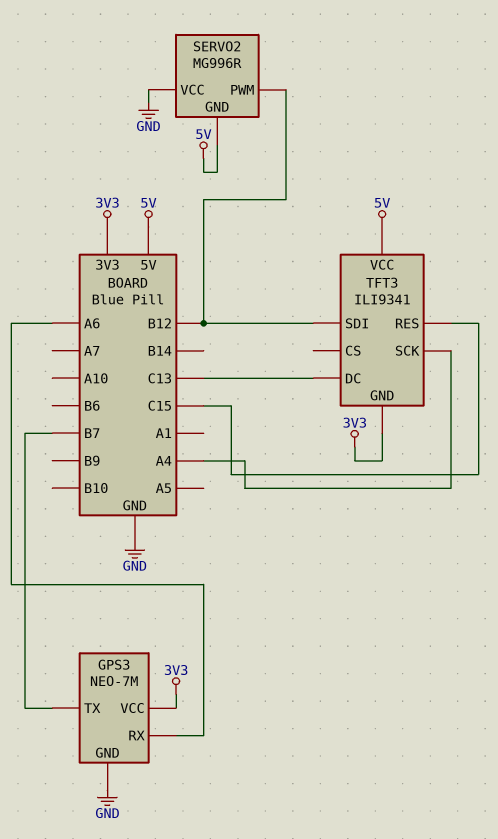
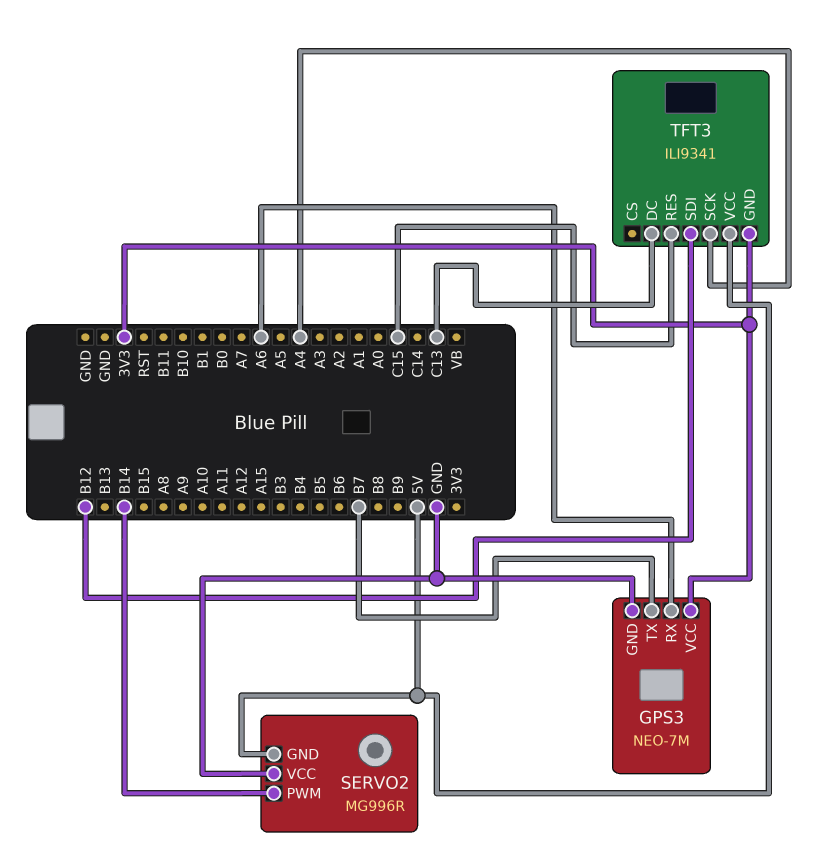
SERVO2 pin PWM: B12 -> B14

